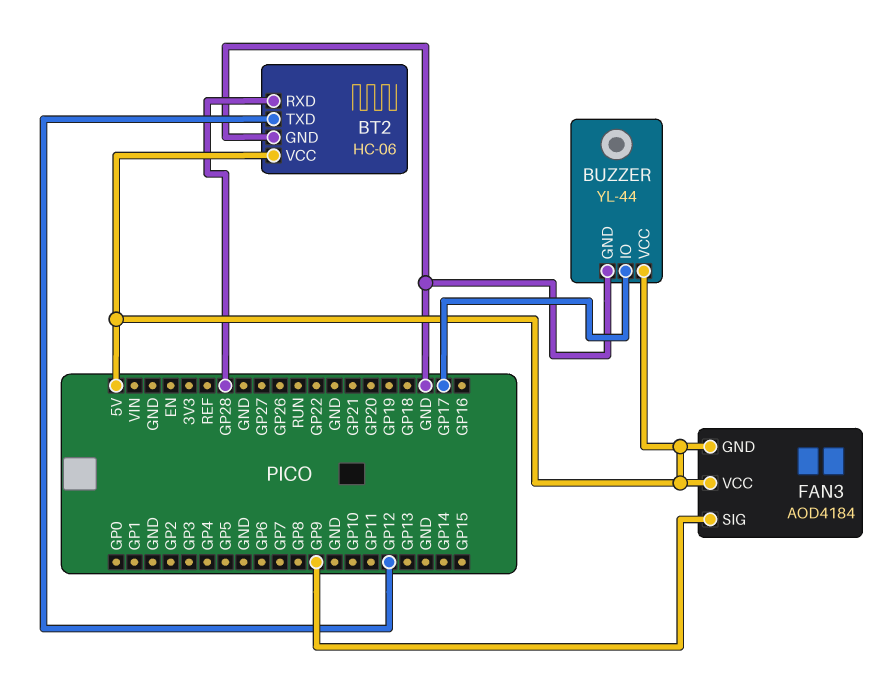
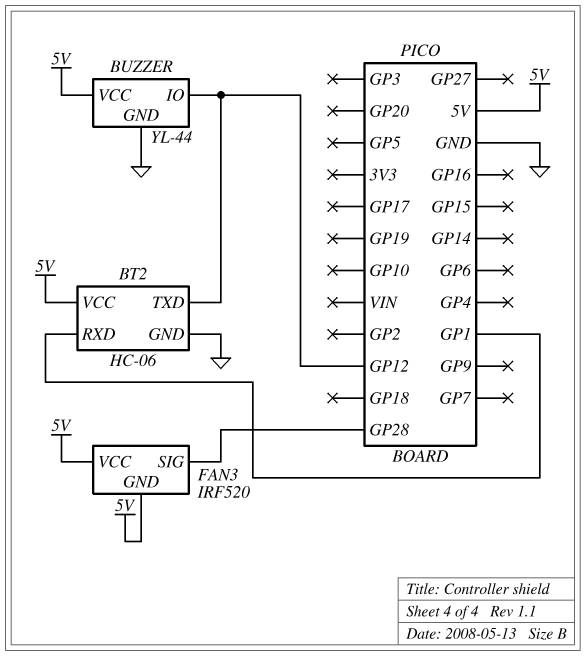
BT2 pin RXD: GP28 -> GP1
BUZZER pin IO: GP17 -> GP12
FAN3: AOD4184 -> IRF520
FAN3 pin SIG: GP9 -> GP28

